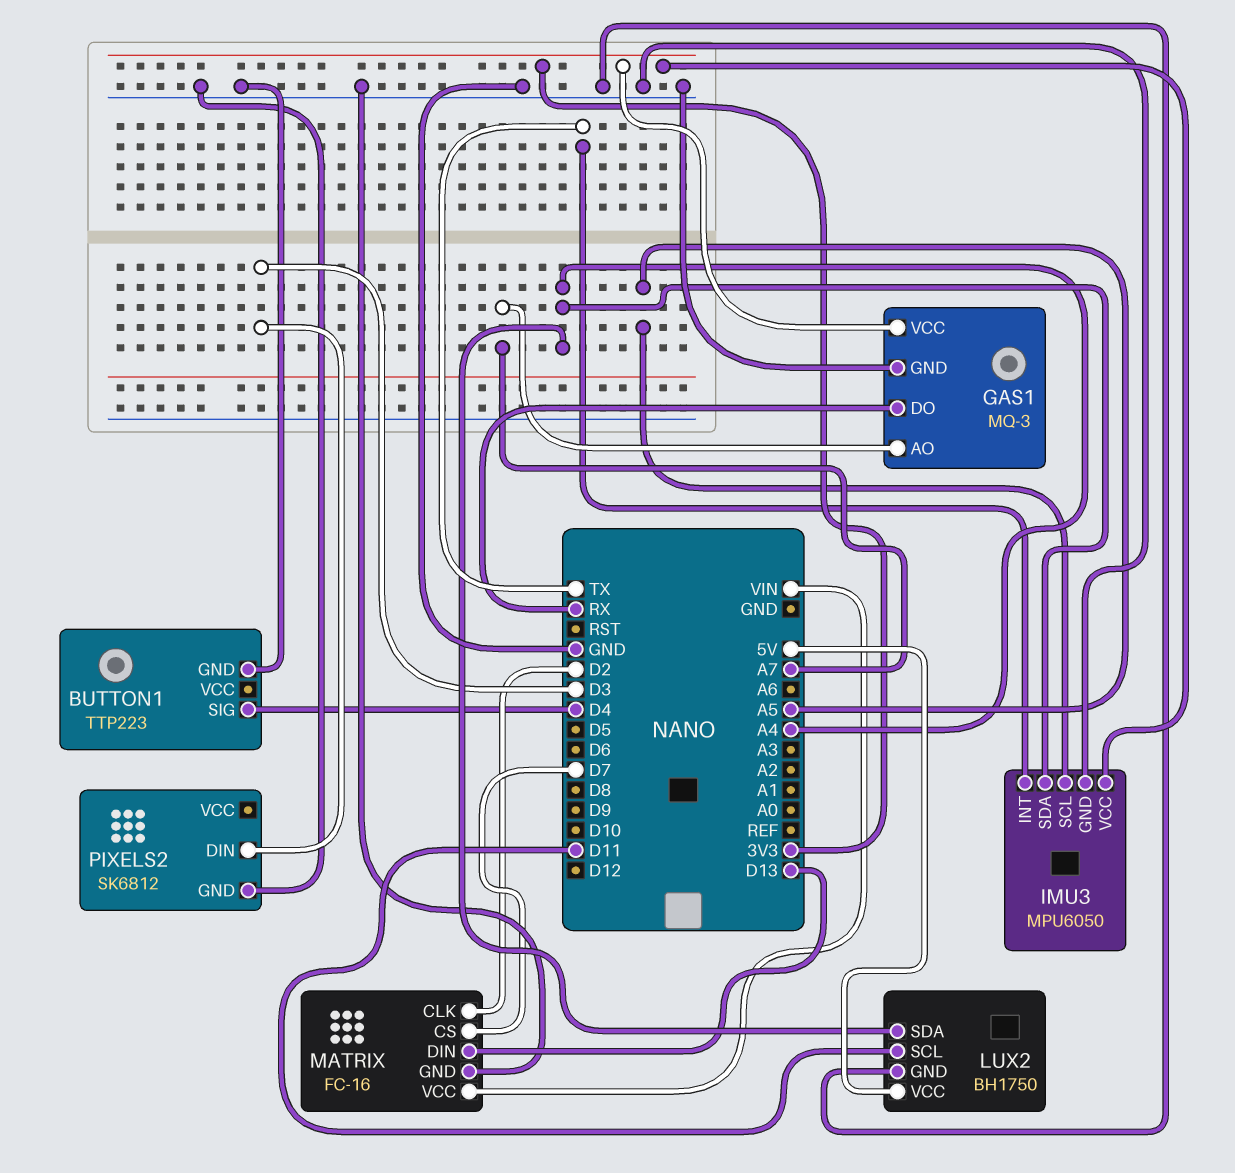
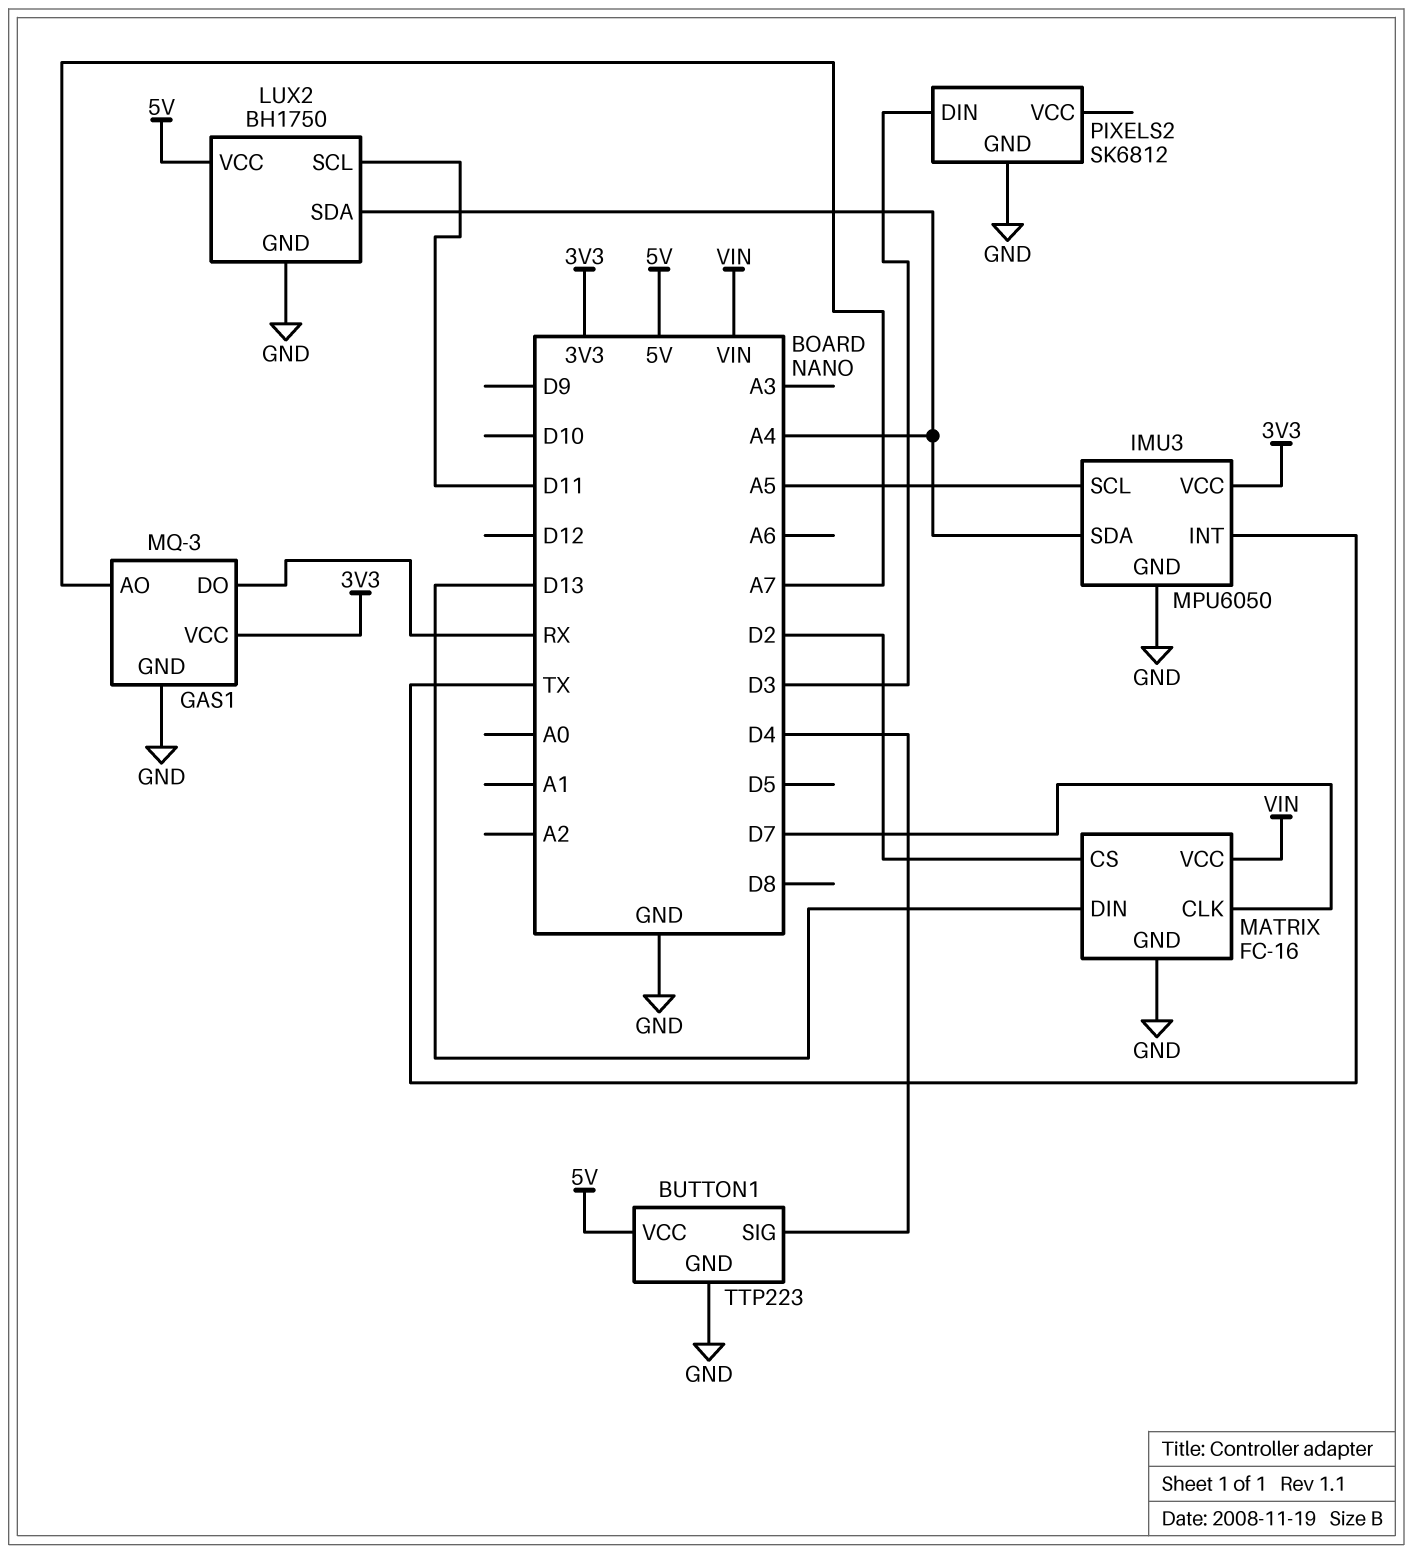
BUTTON1 pin VCC: none -> 5V
MATRIX pin CLK: D2 -> D7
MATRIX pin CS: D7 -> D2

